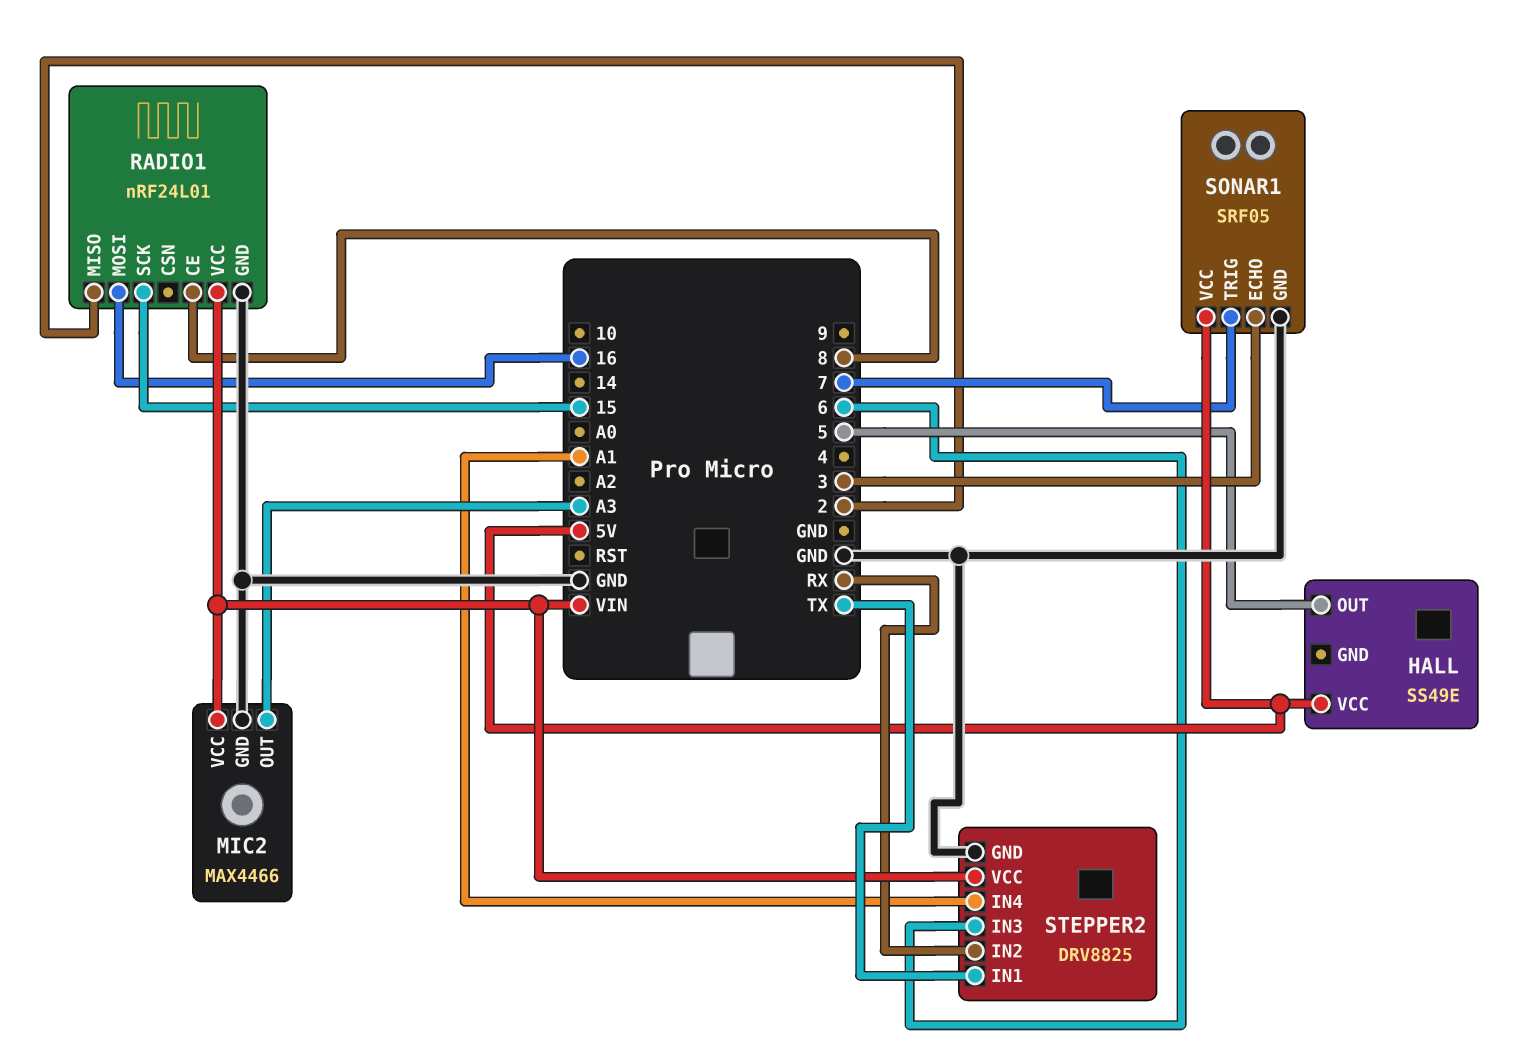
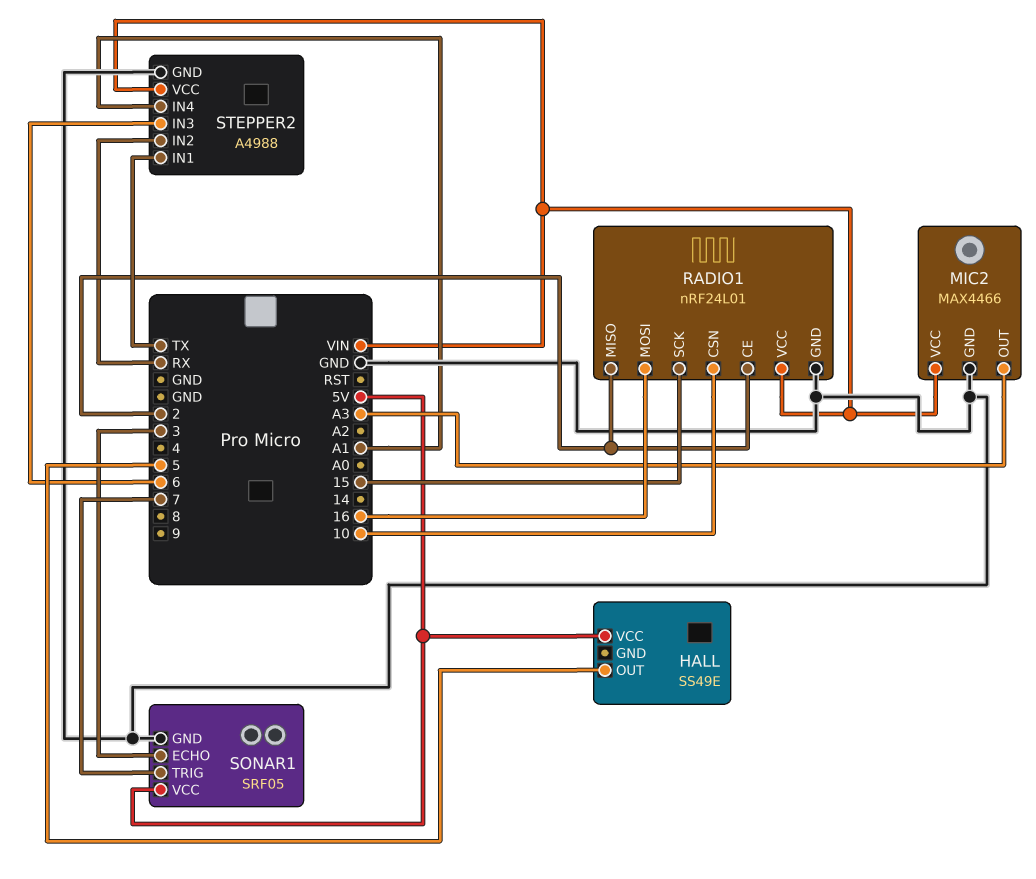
RADIO1 pin CE: 8 -> 2
RADIO1 pin CSN: none -> 10
STEPPER2: DRV8825 -> A4988

